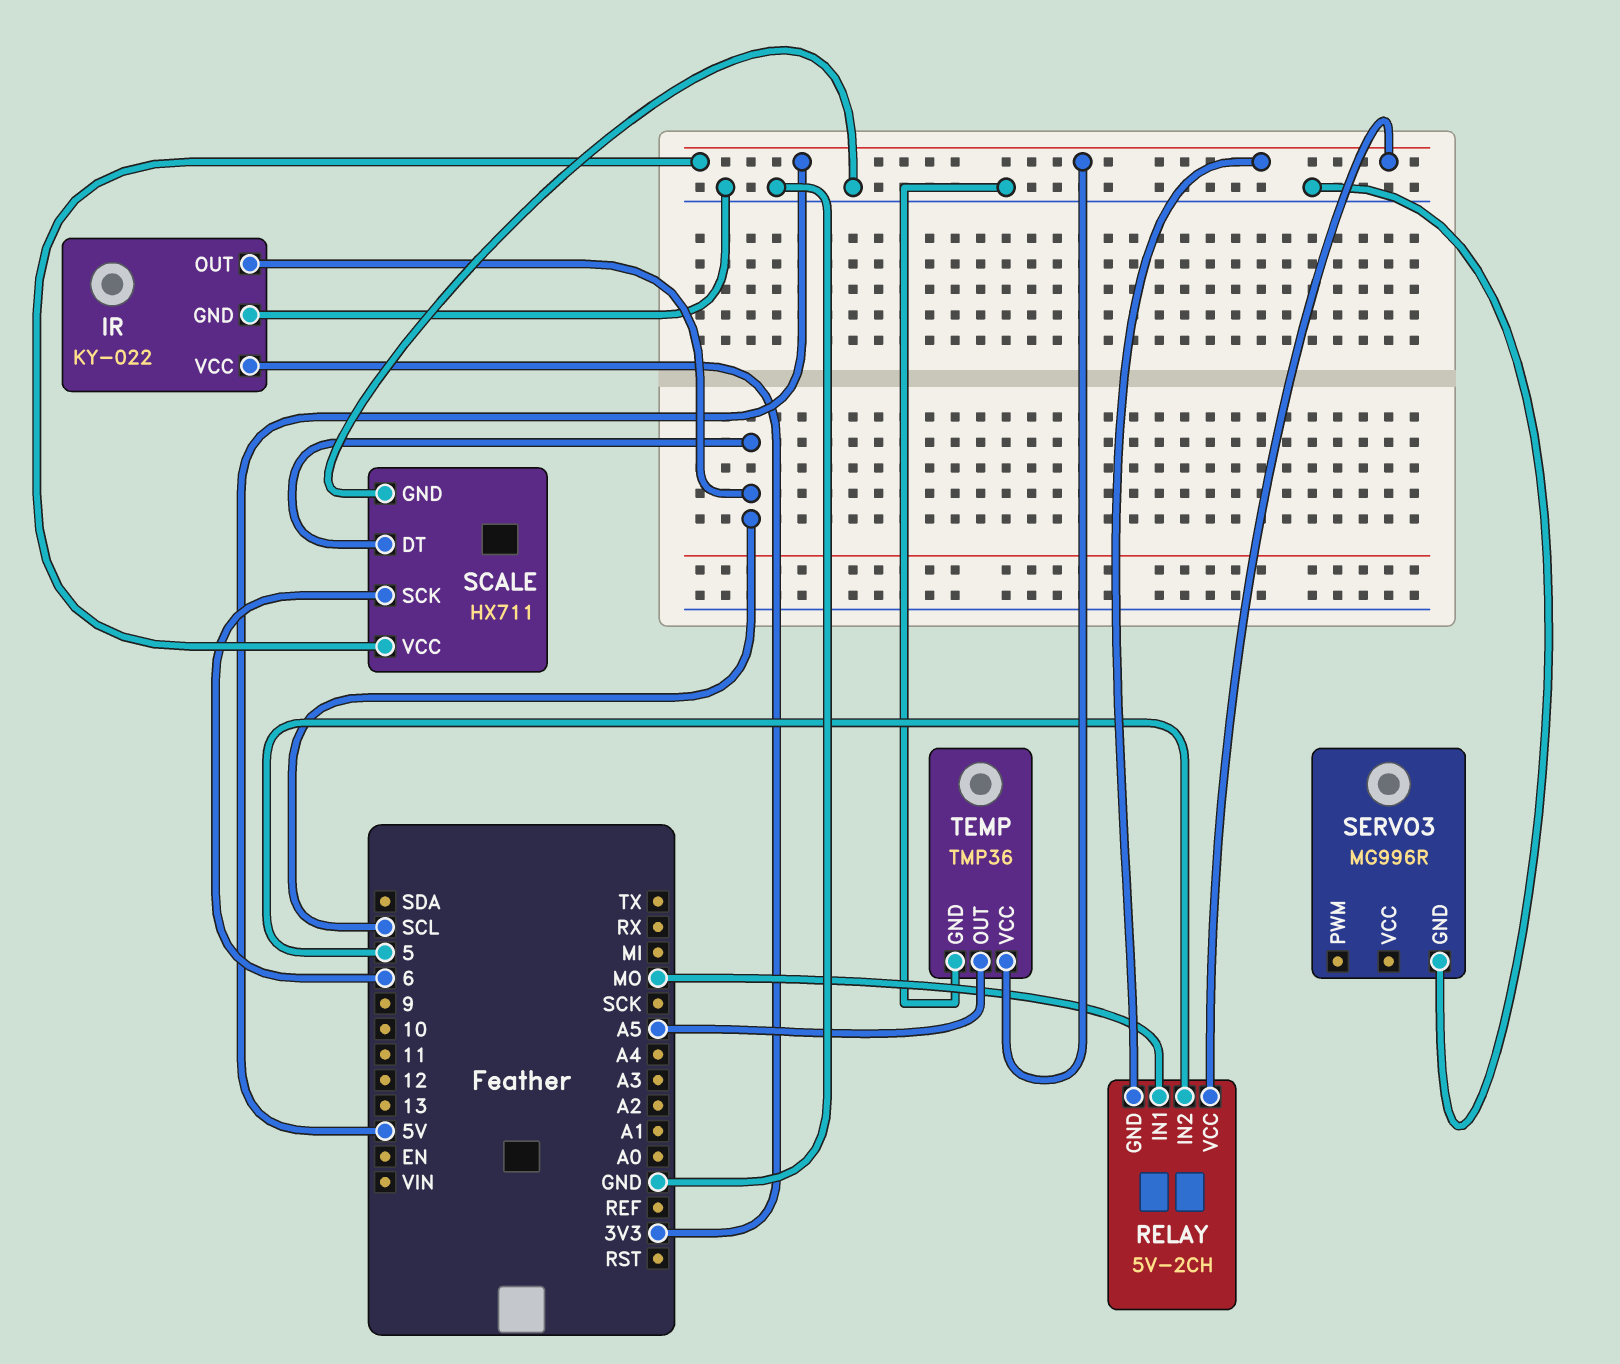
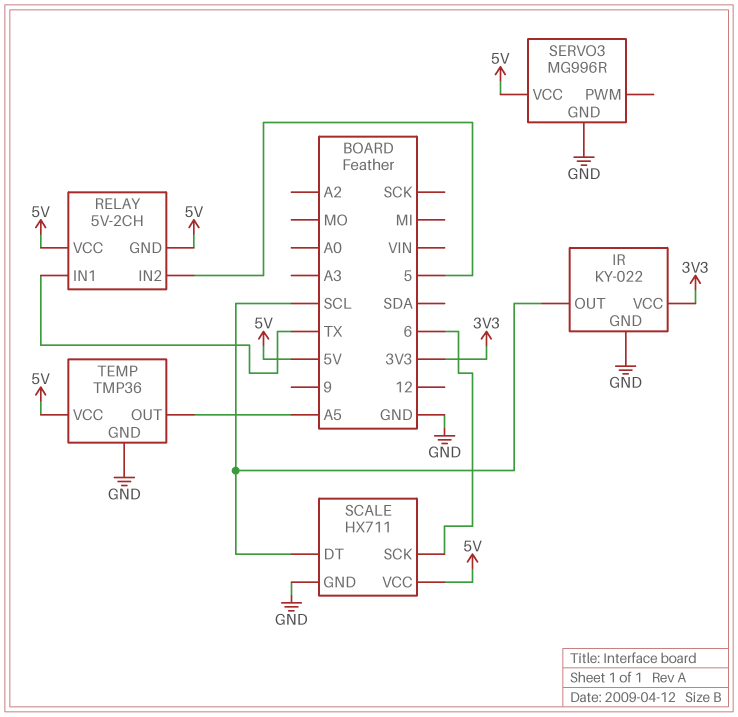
RELAY pin IN1: MO -> TX
SERVO3 pin VCC: none -> 5V

